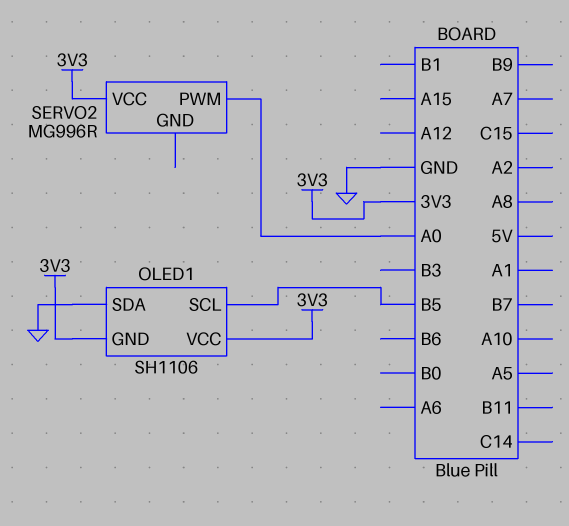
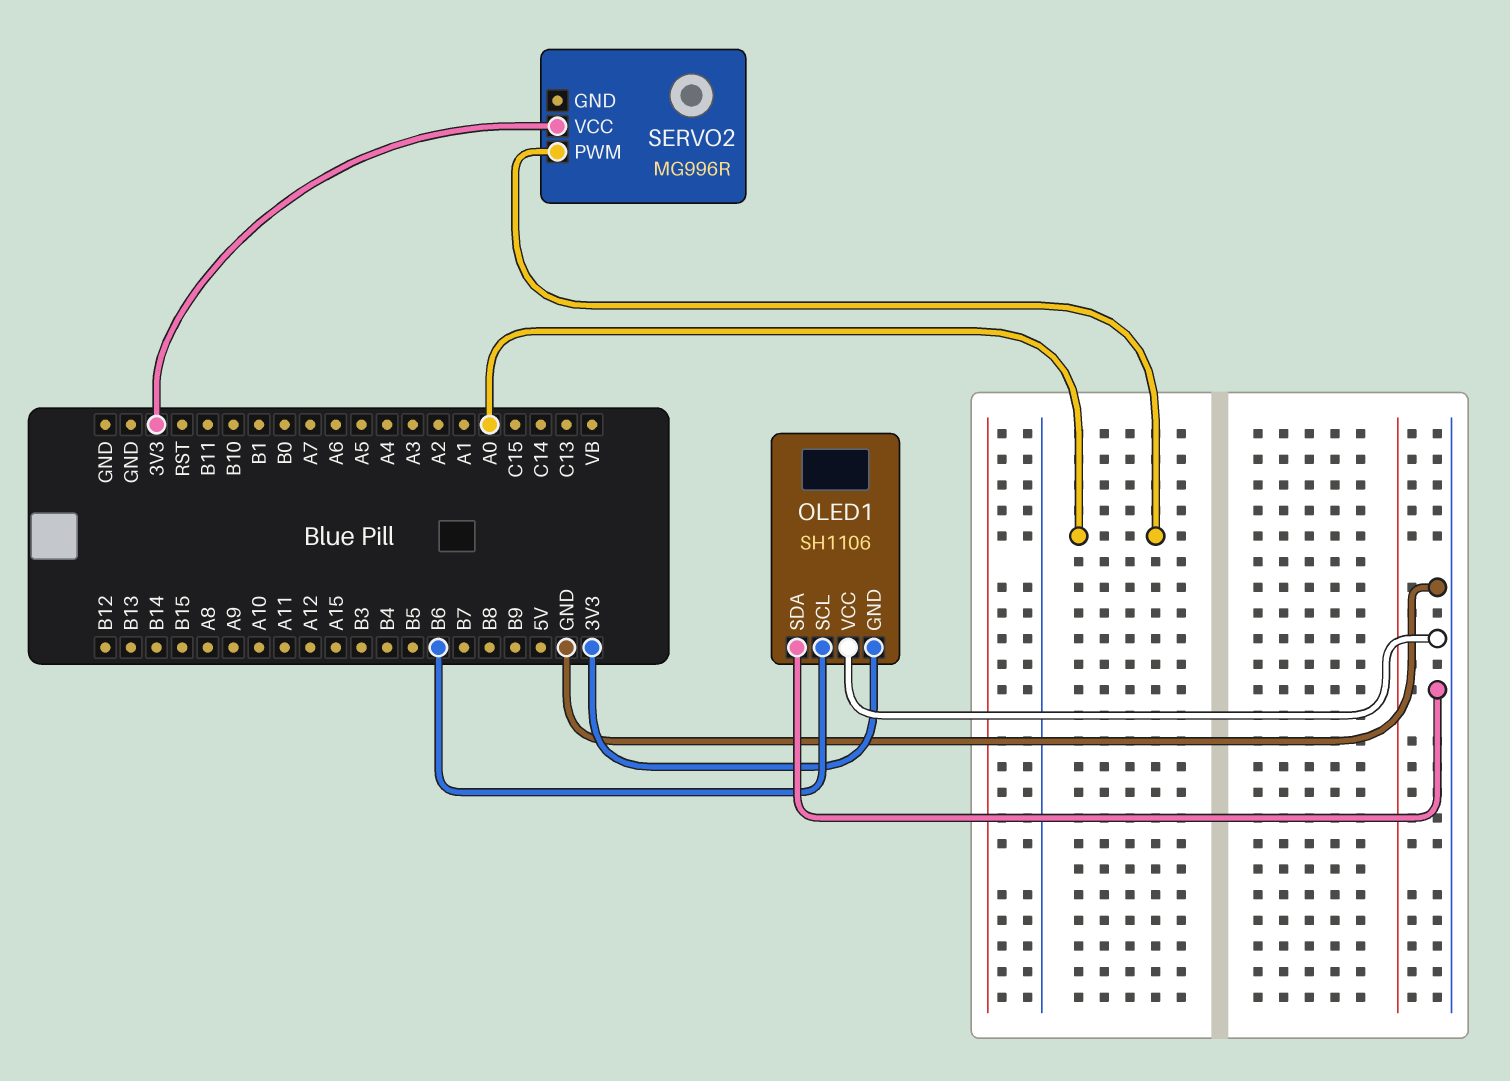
OLED1 pin SCL: B5 -> B6
OLED1 pin VCC: 3V3 -> GND

